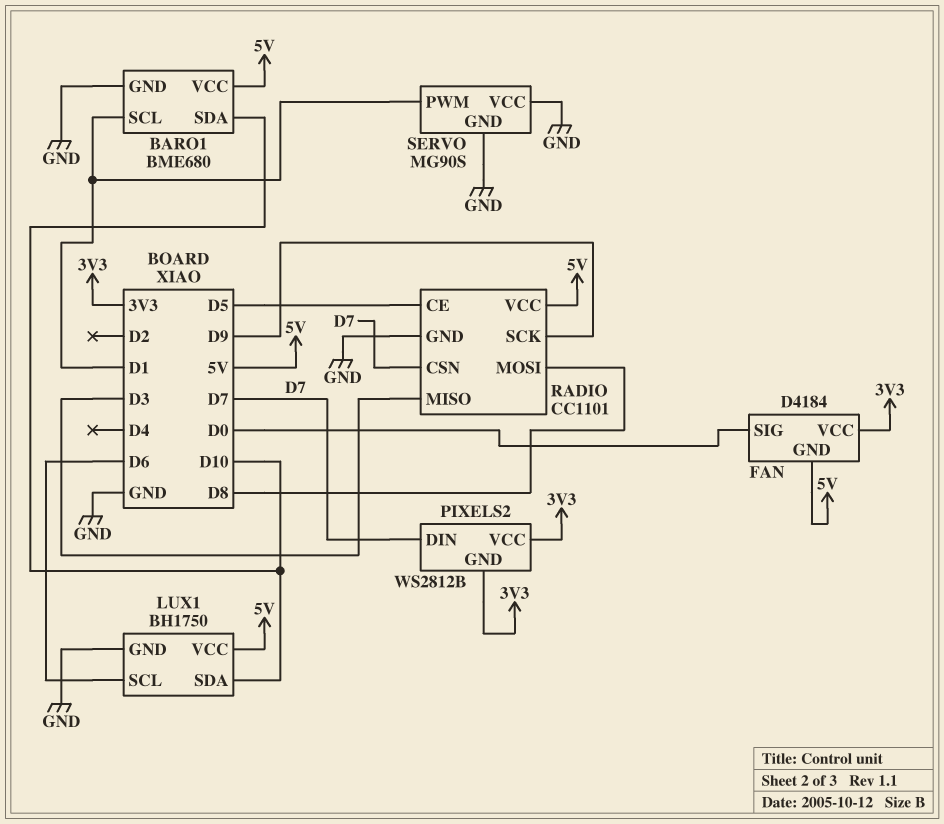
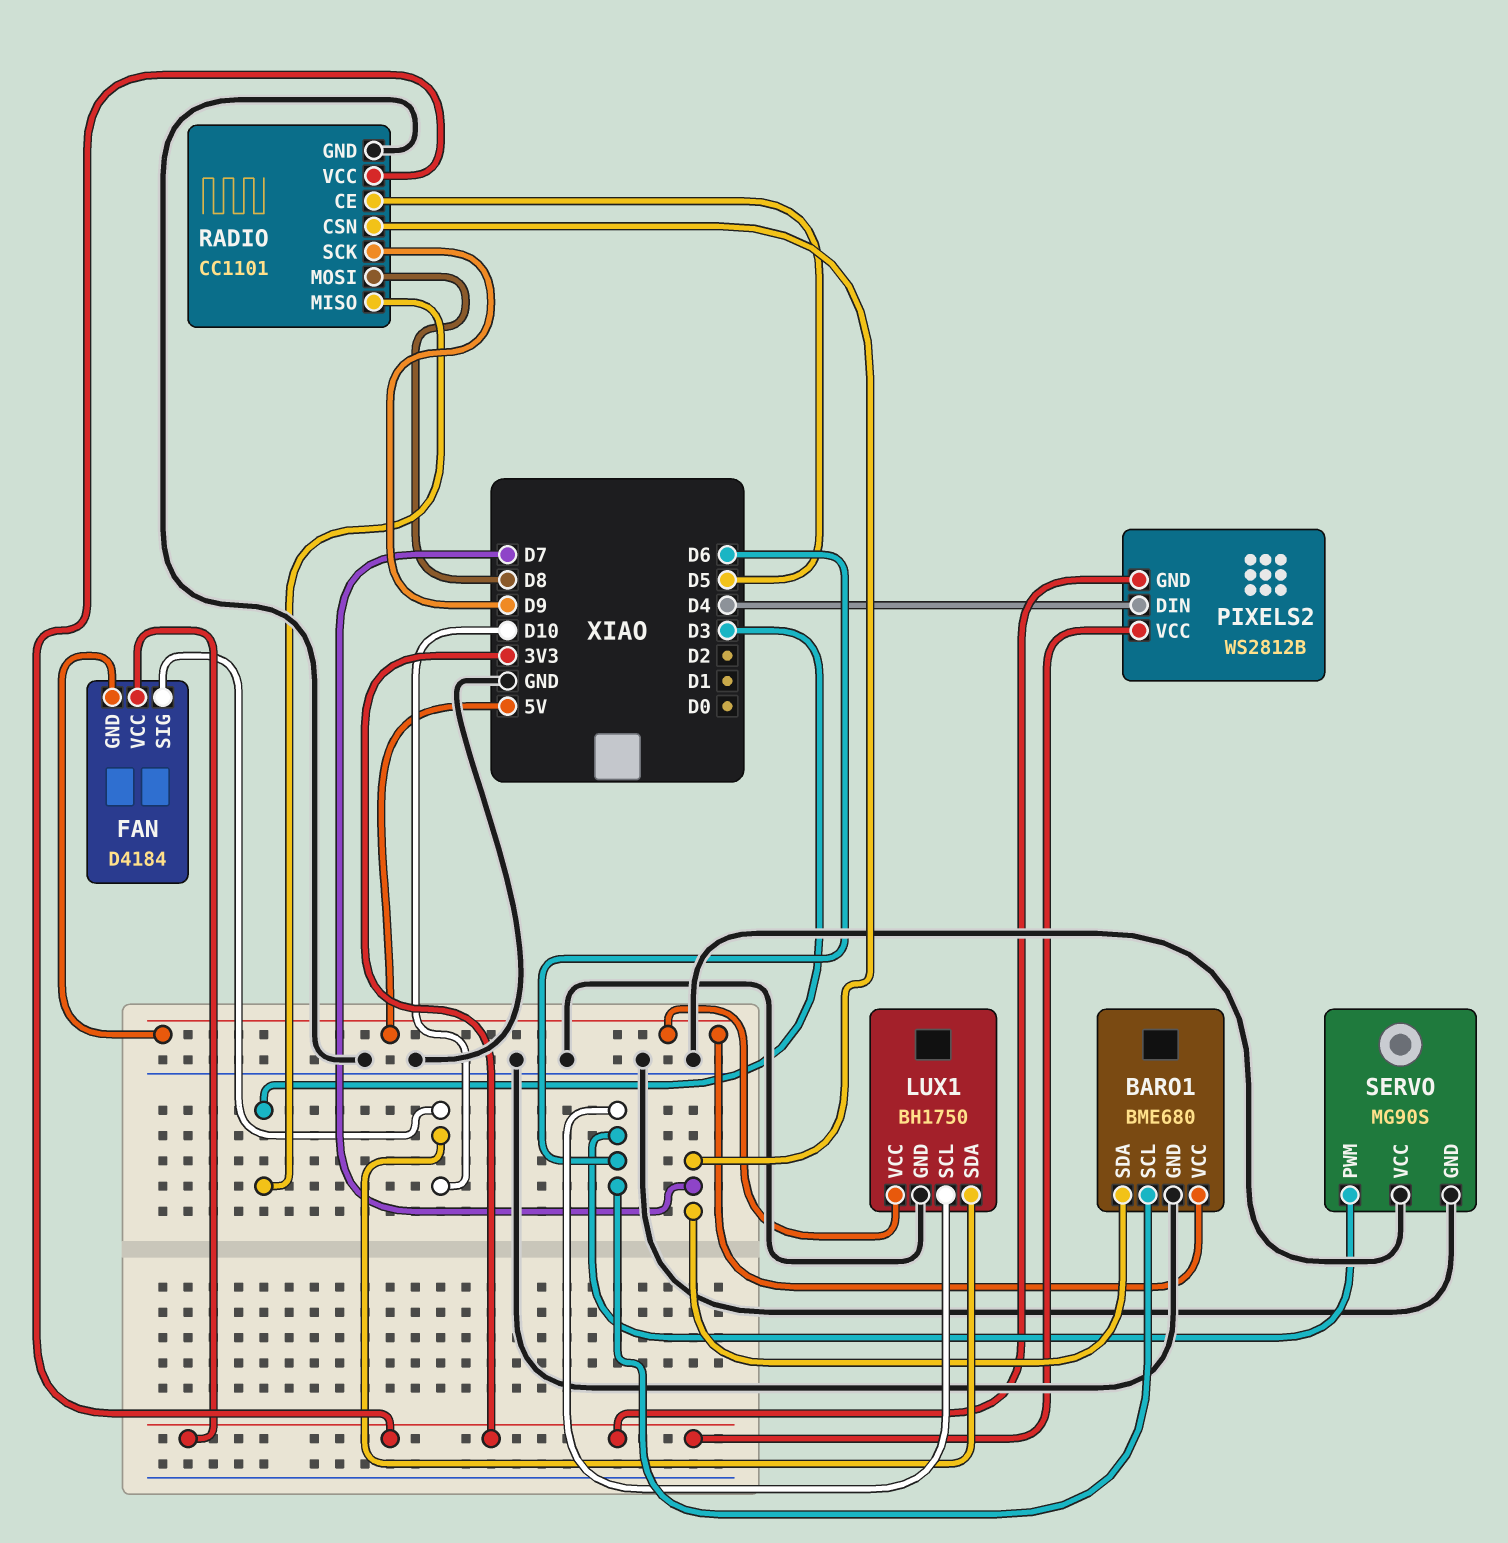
BARO1 pin SCL: D1 -> D6
BARO1 pin SDA: D10 -> D7
FAN pin SIG: D0 -> D10
PIXELS2 pin DIN: D7 -> D4
RADIO pin VCC: 5V -> 3V3
SERVO pin PWM: D1 -> D6

